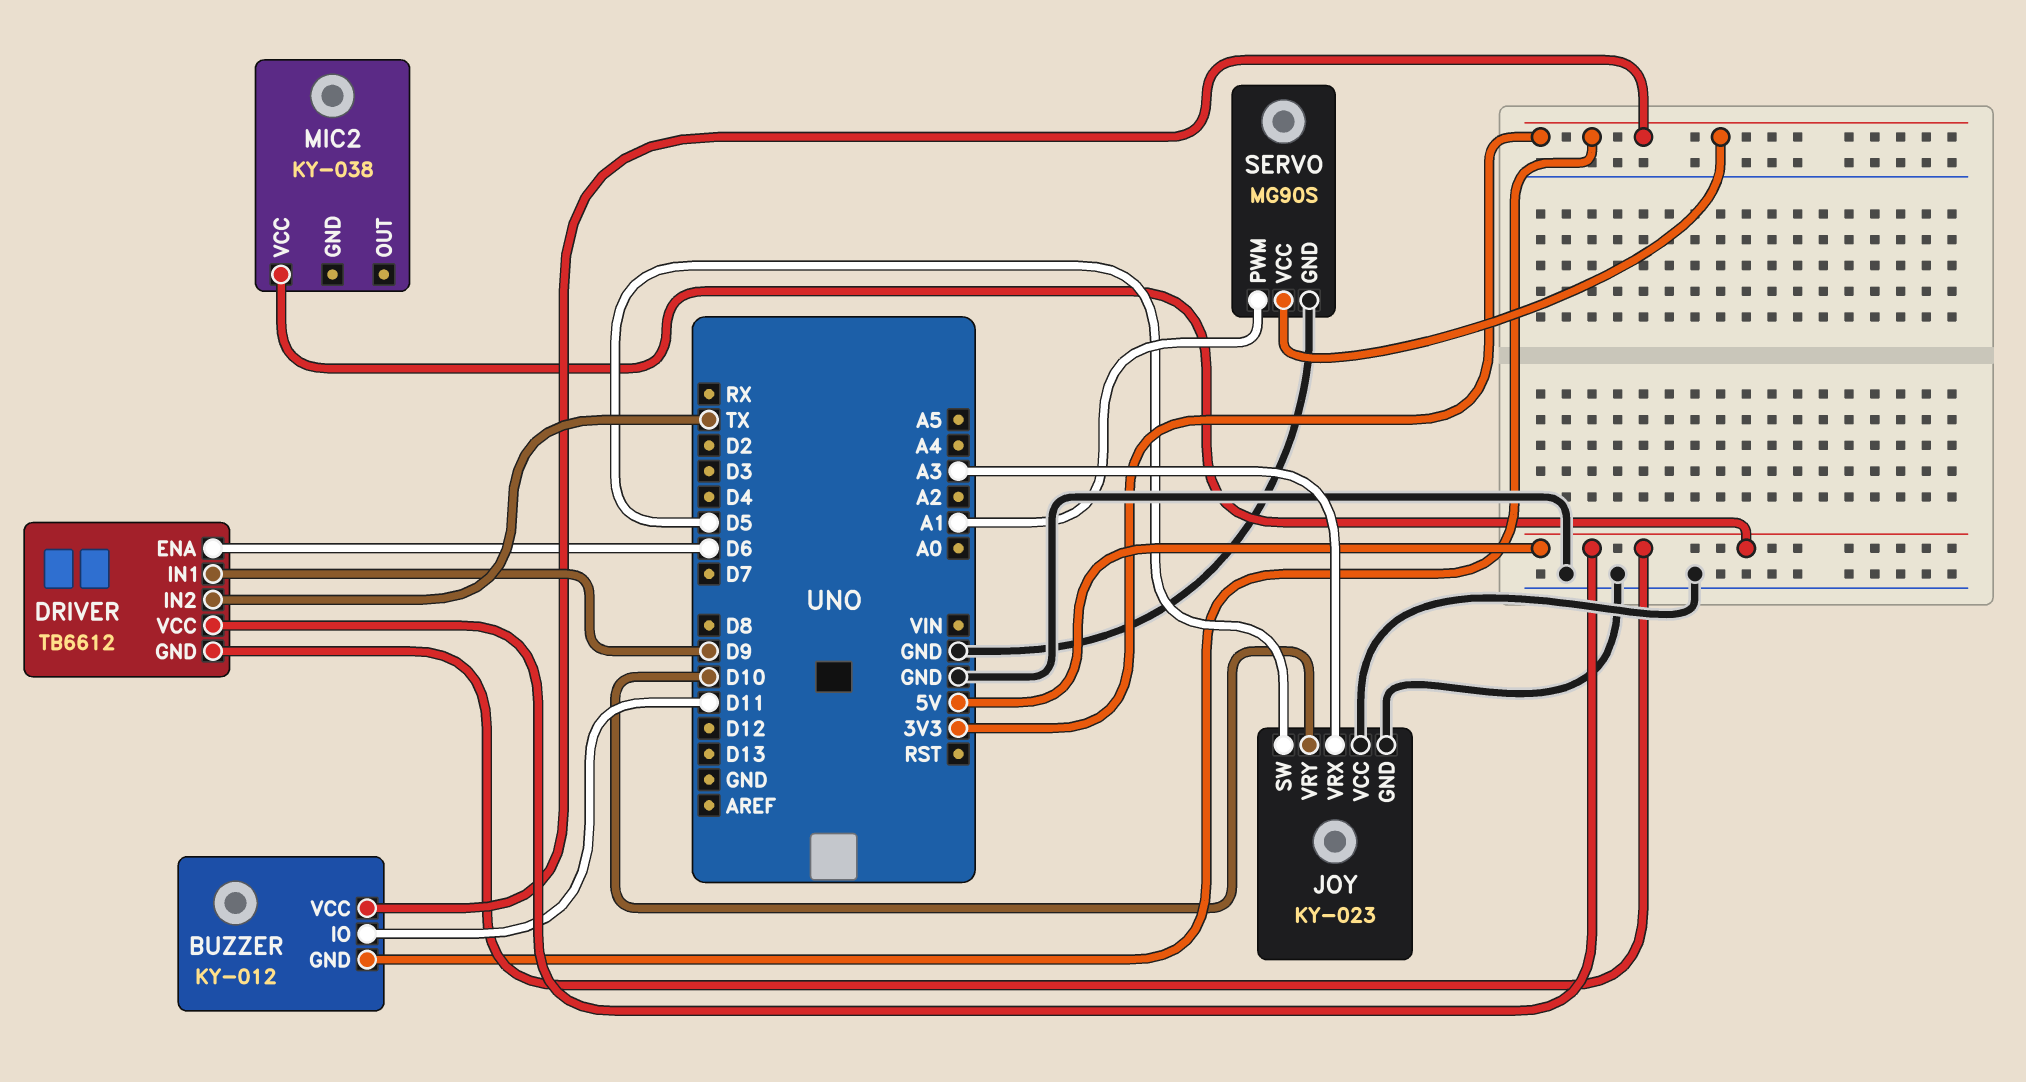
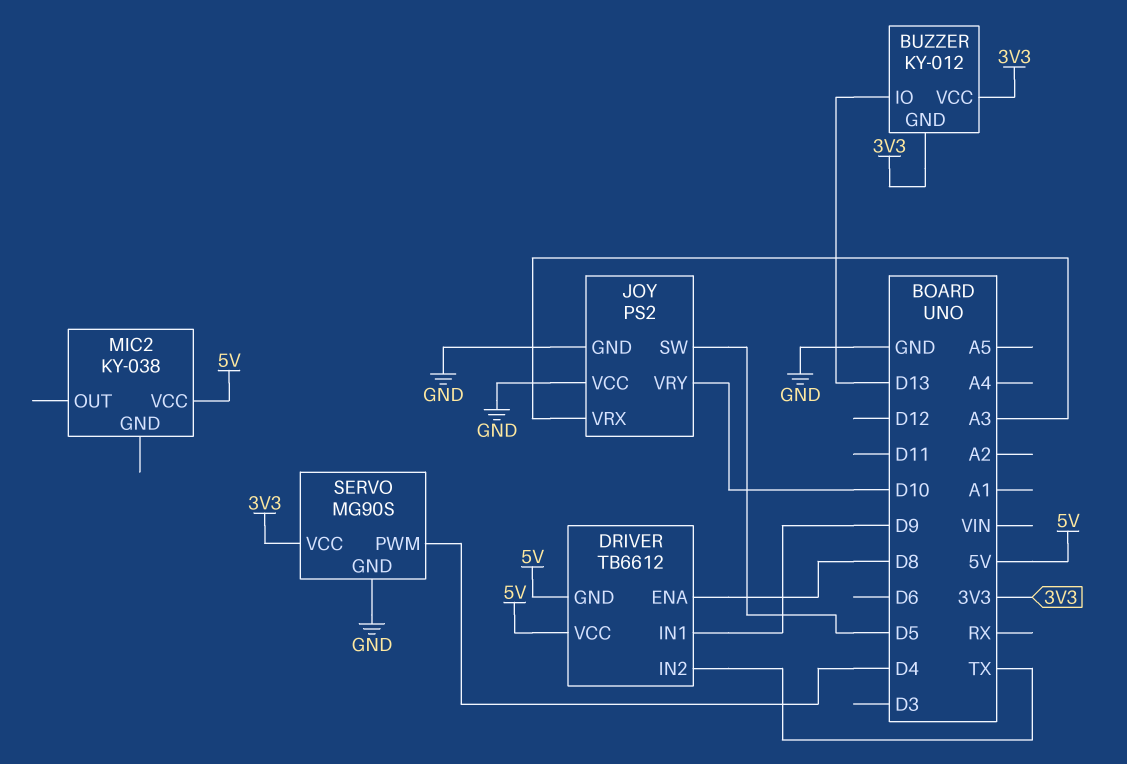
BUZZER pin IO: D11 -> D13
DRIVER pin ENA: D6 -> D8
JOY: KY-023 -> PS2
SERVO pin PWM: A1 -> D4

